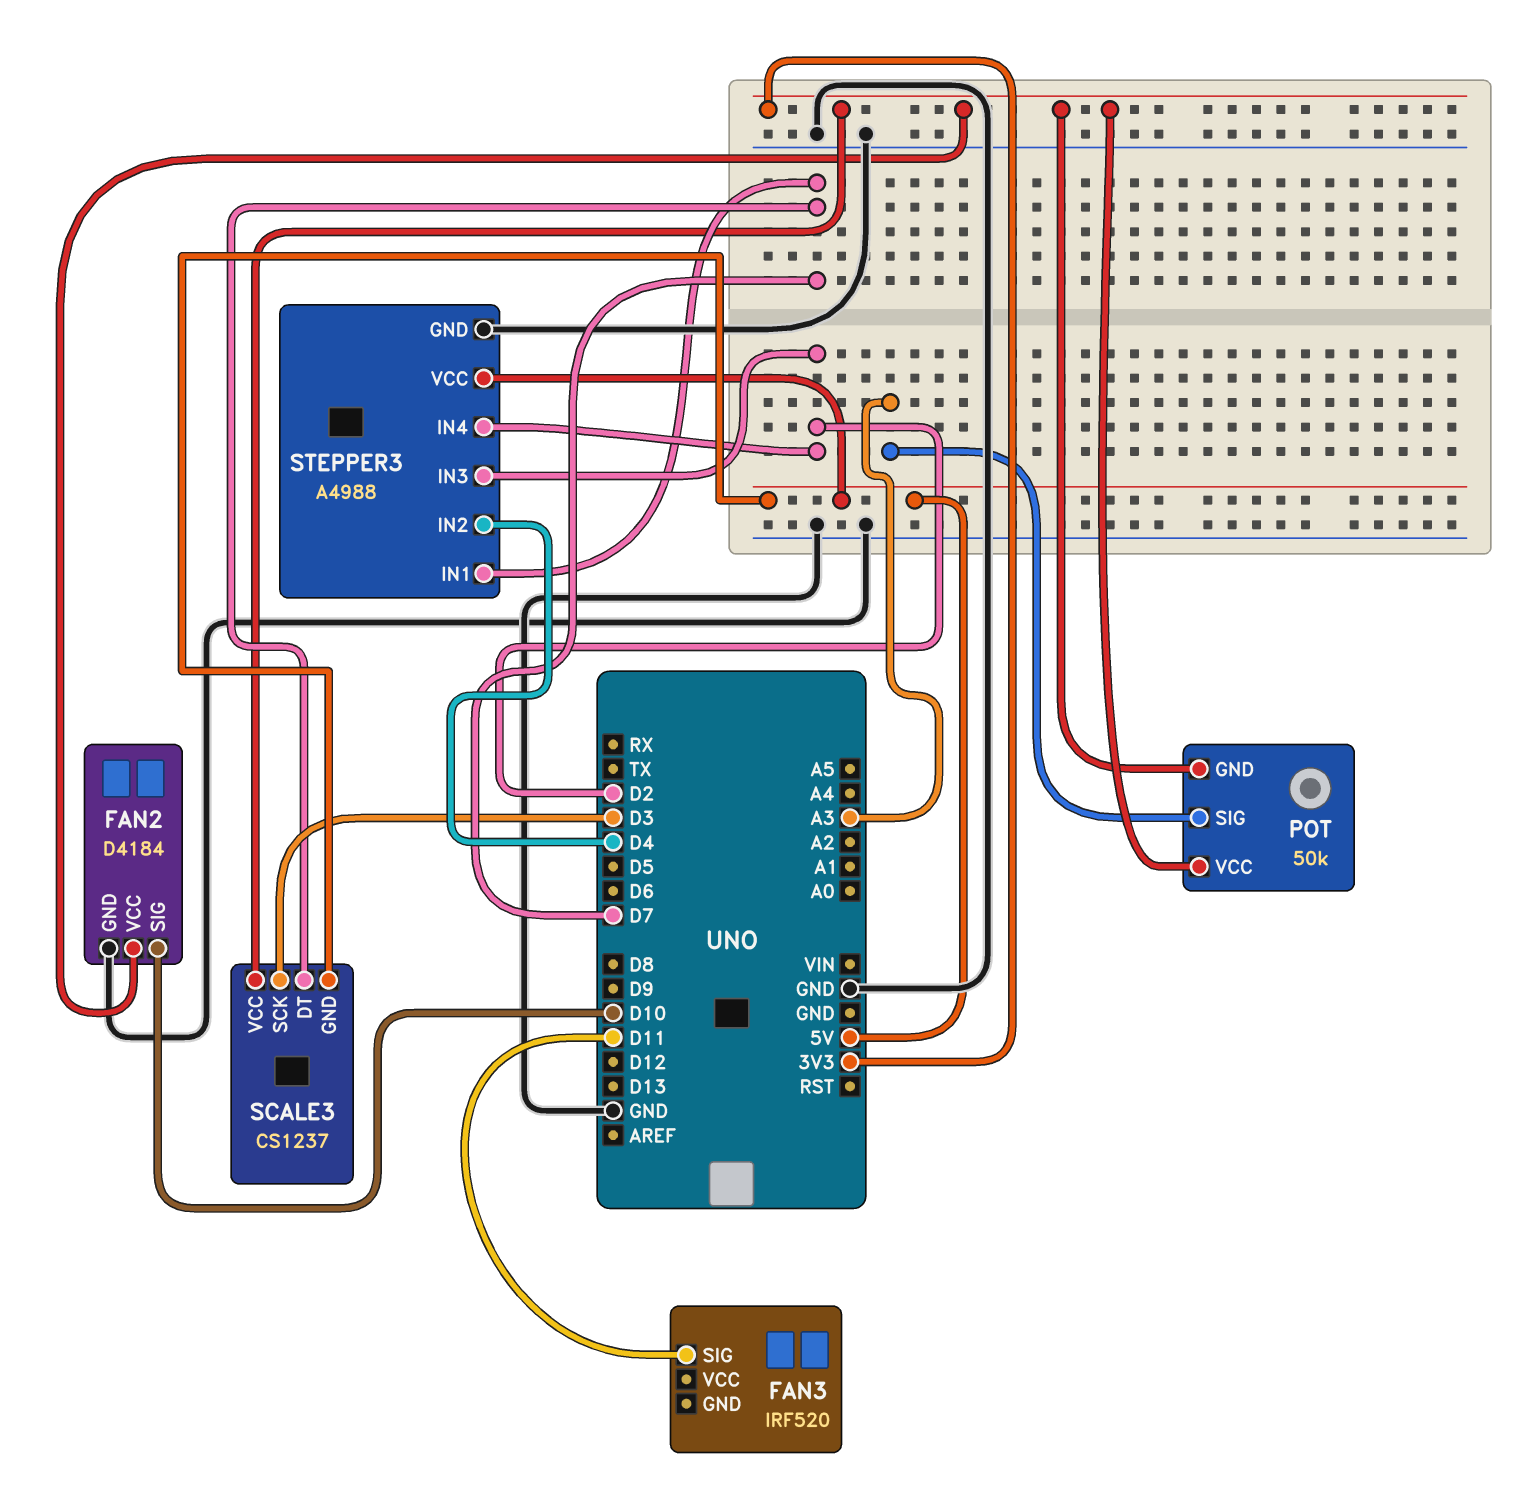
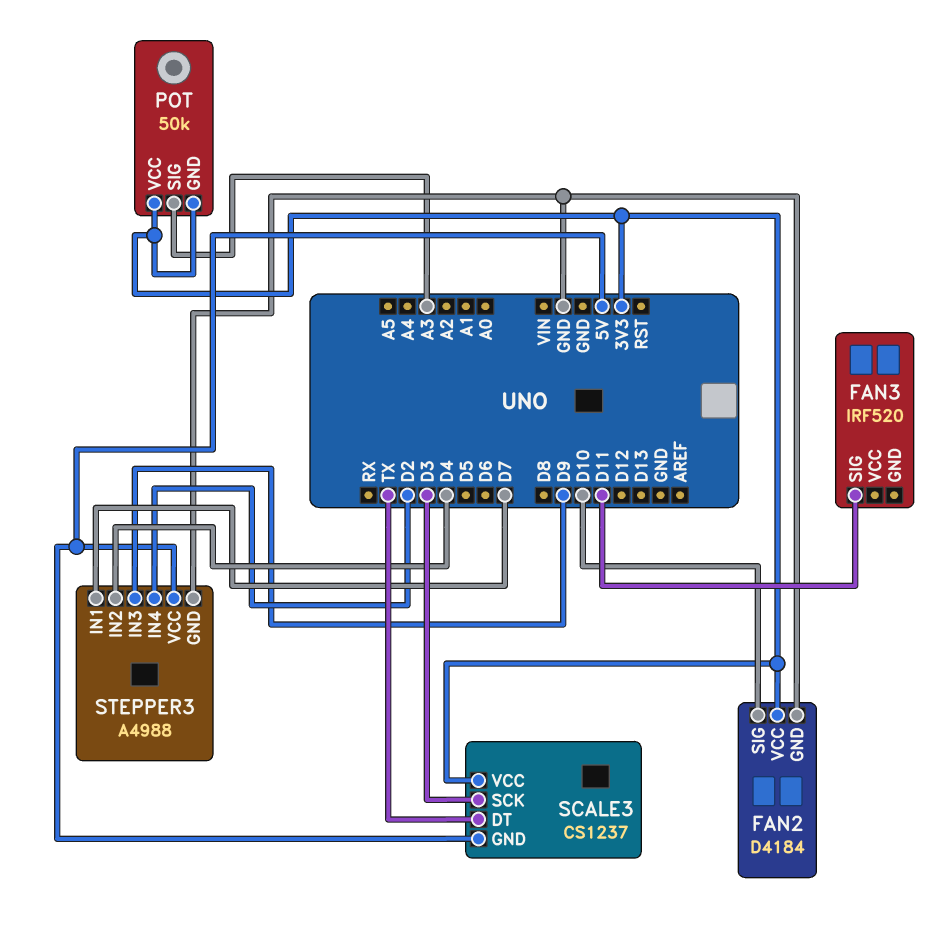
SCALE3 pin DT: D7 -> TX
STEPPER3 pin IN3: D2 -> D9

